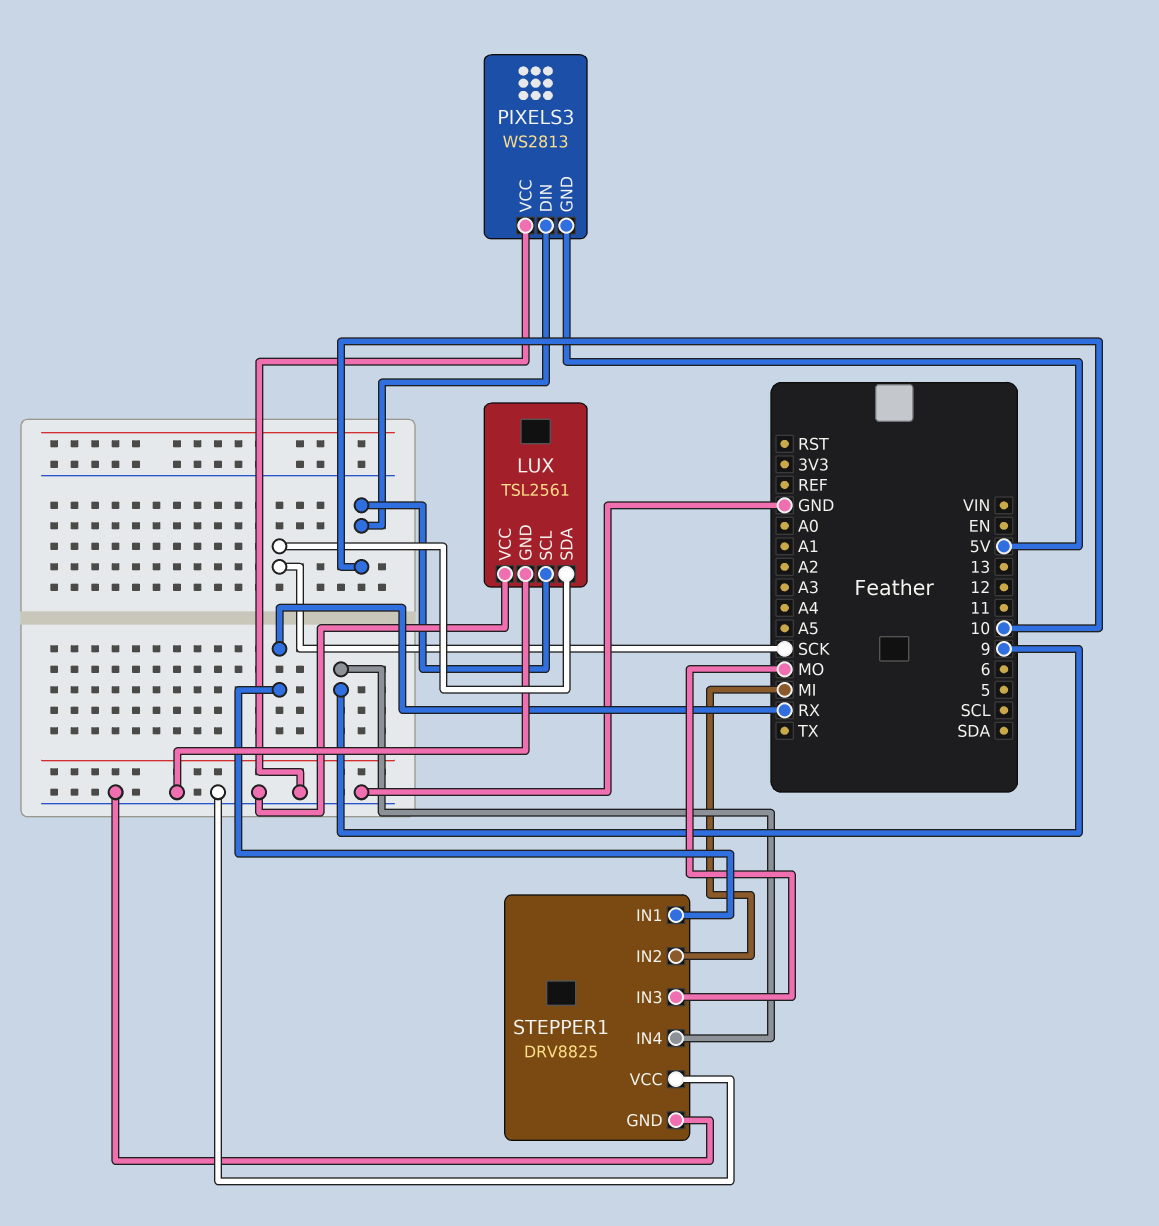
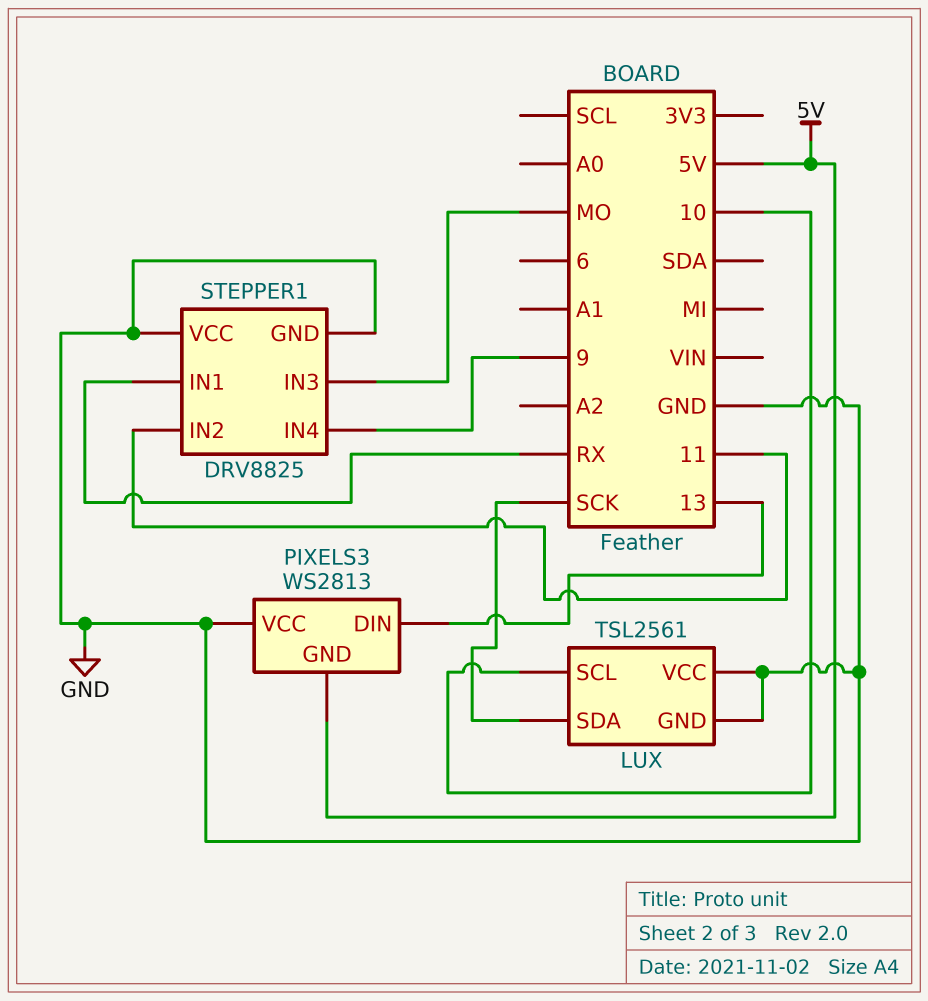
PIXELS3 pin DIN: 10 -> 13
STEPPER1 pin IN2: MI -> 11

